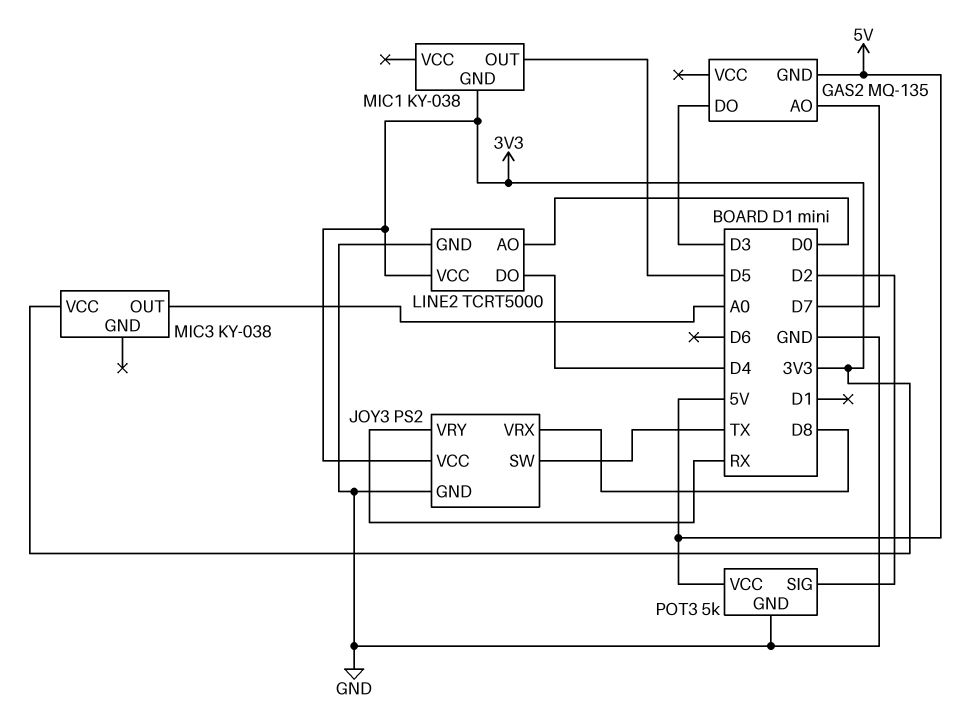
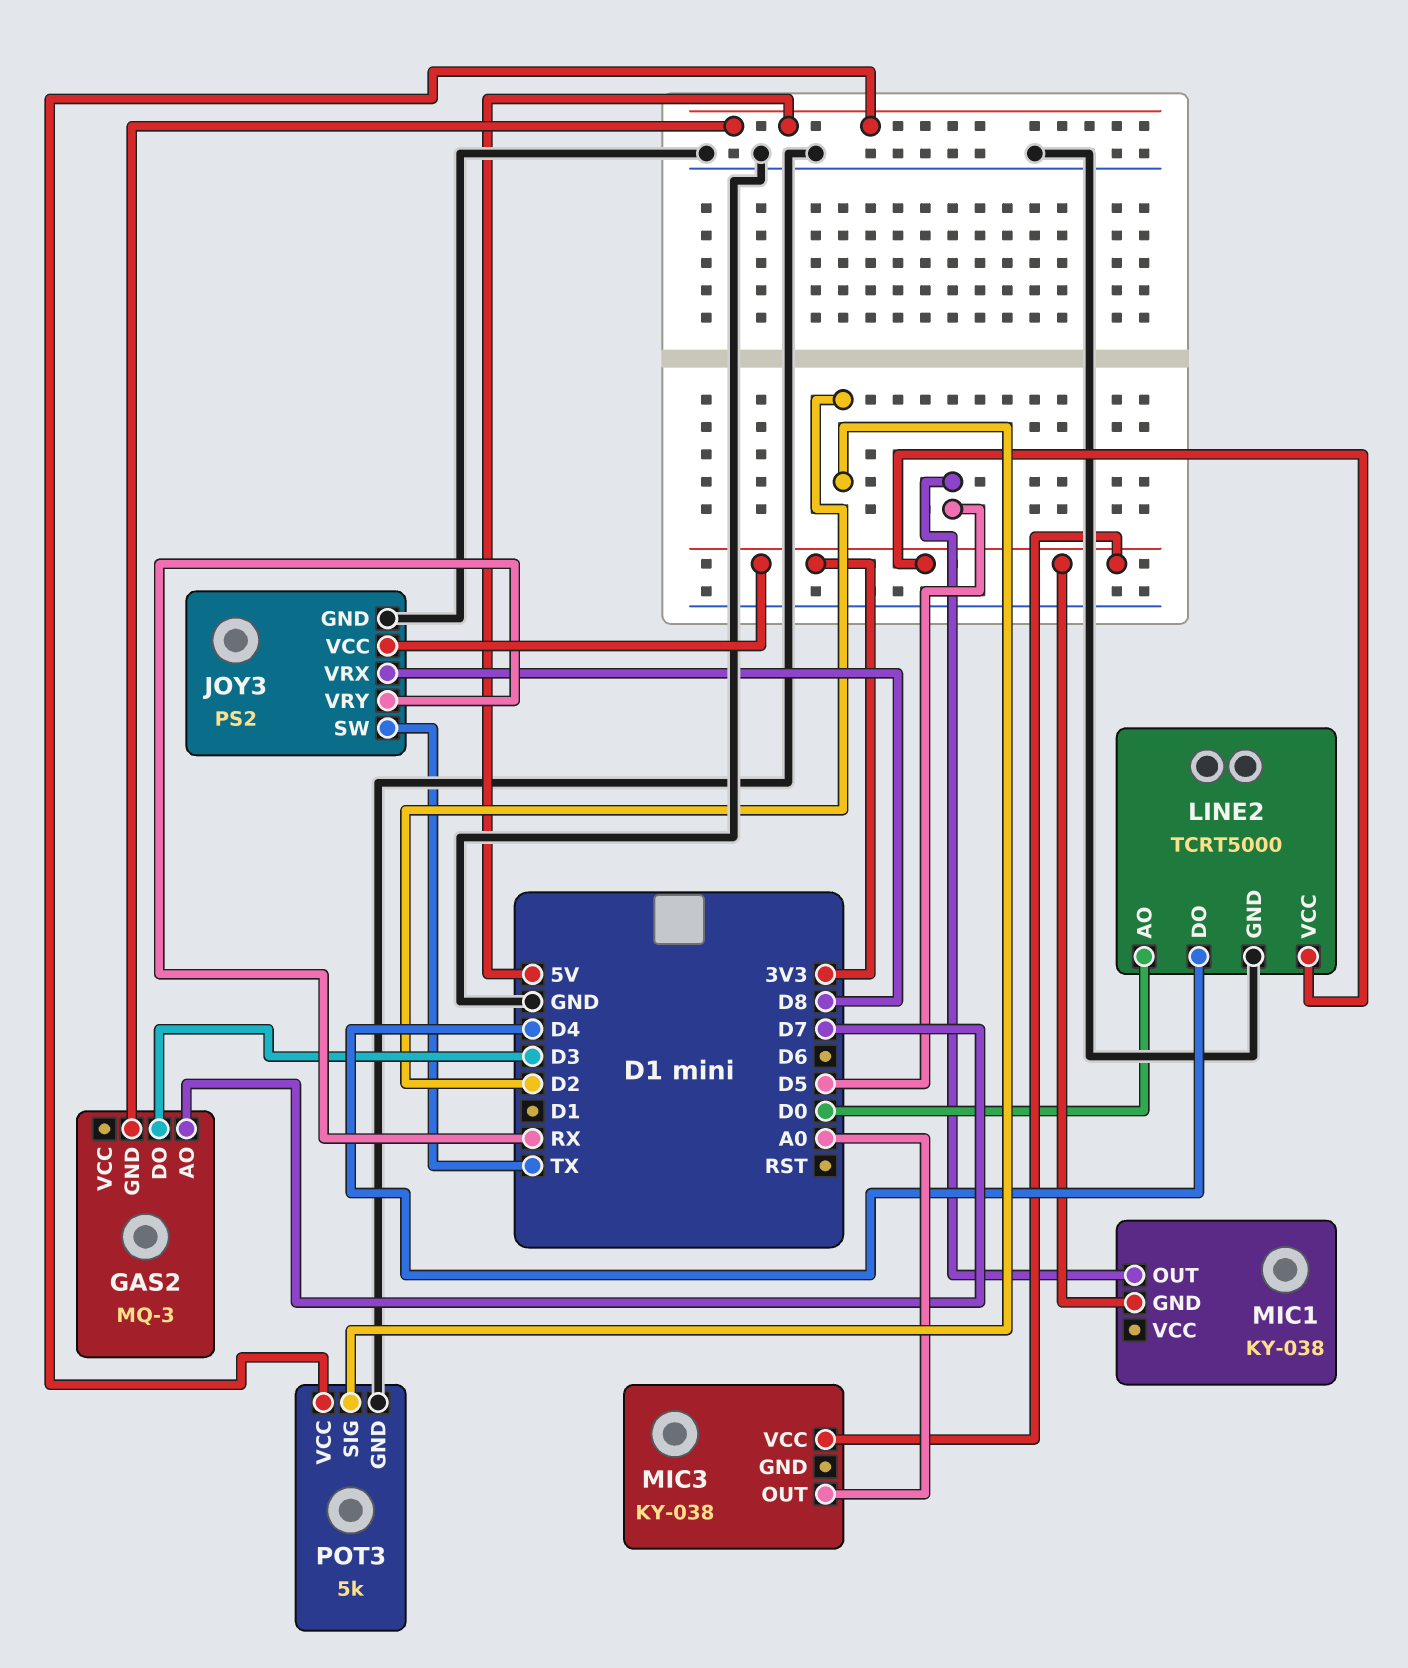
GAS2: MQ-135 -> MQ-3

